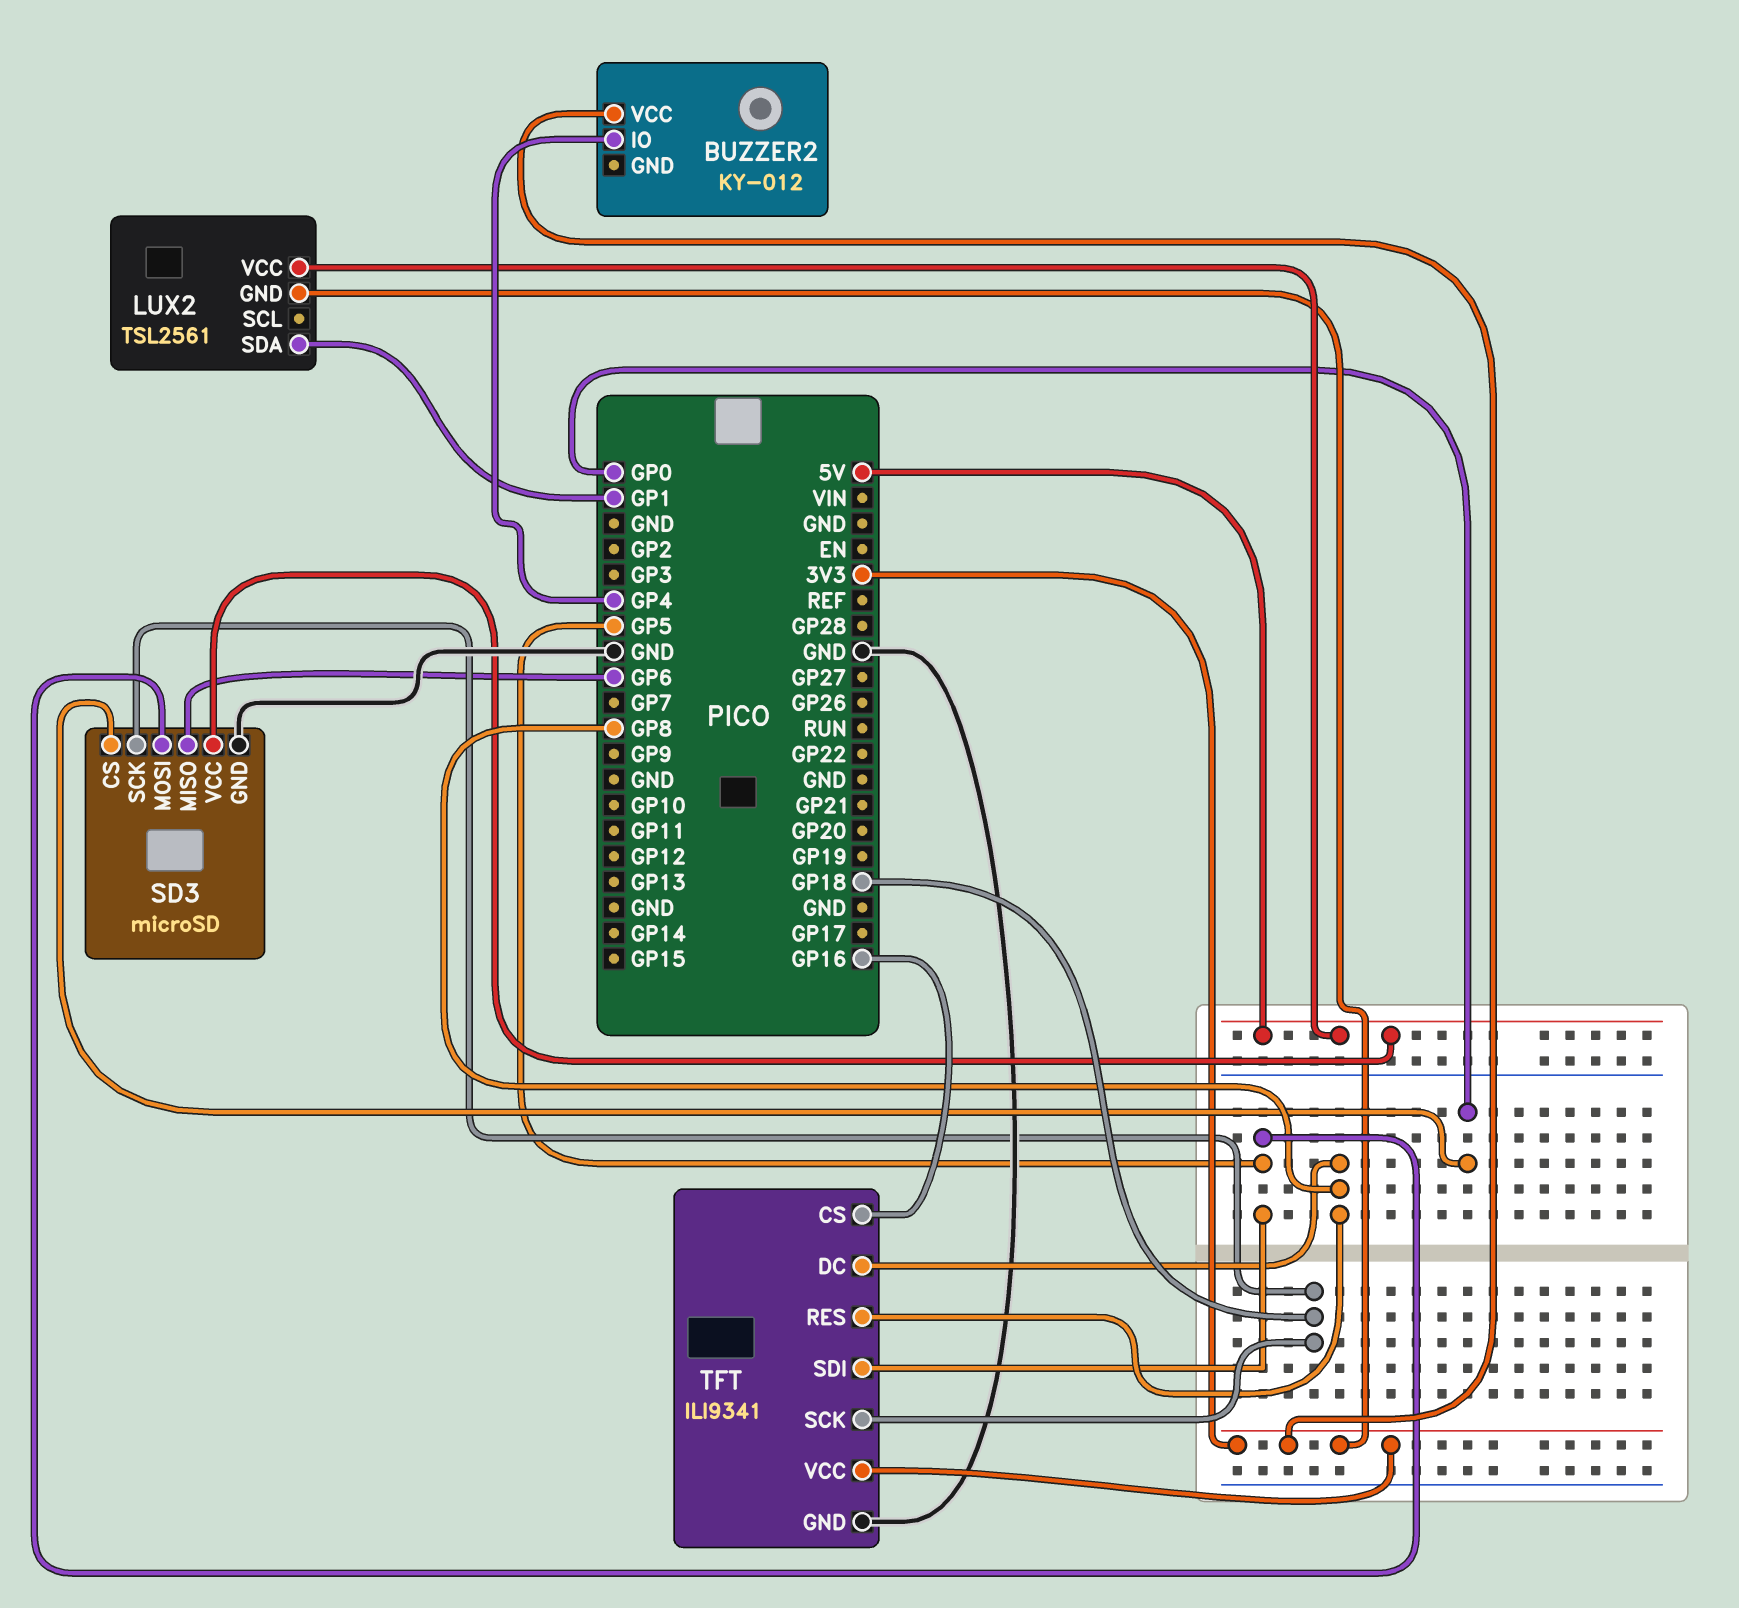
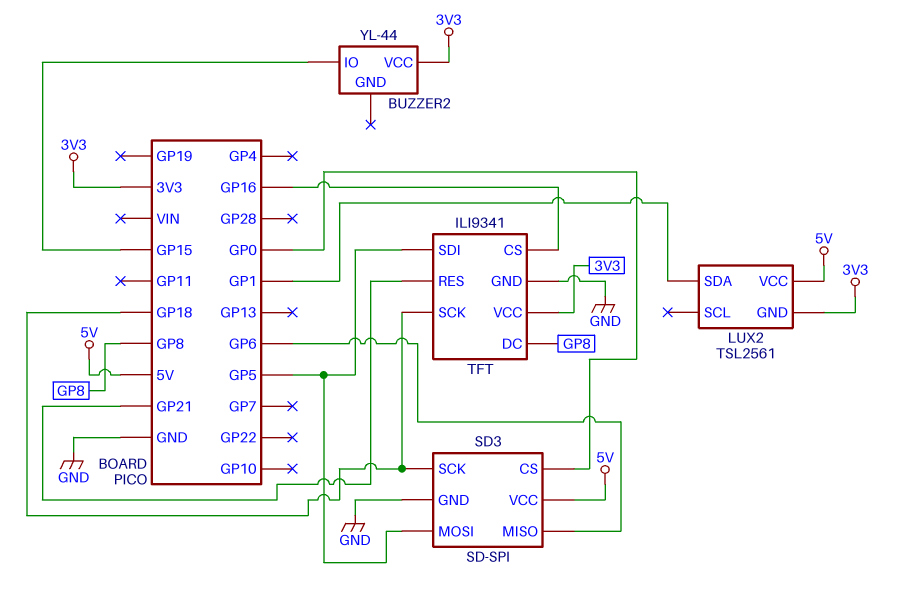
BUZZER2: KY-012 -> YL-44
BUZZER2 pin IO: GP4 -> GP15
SD3: microSD -> SD-SPI
TFT pin RES: GP8 -> GP21

